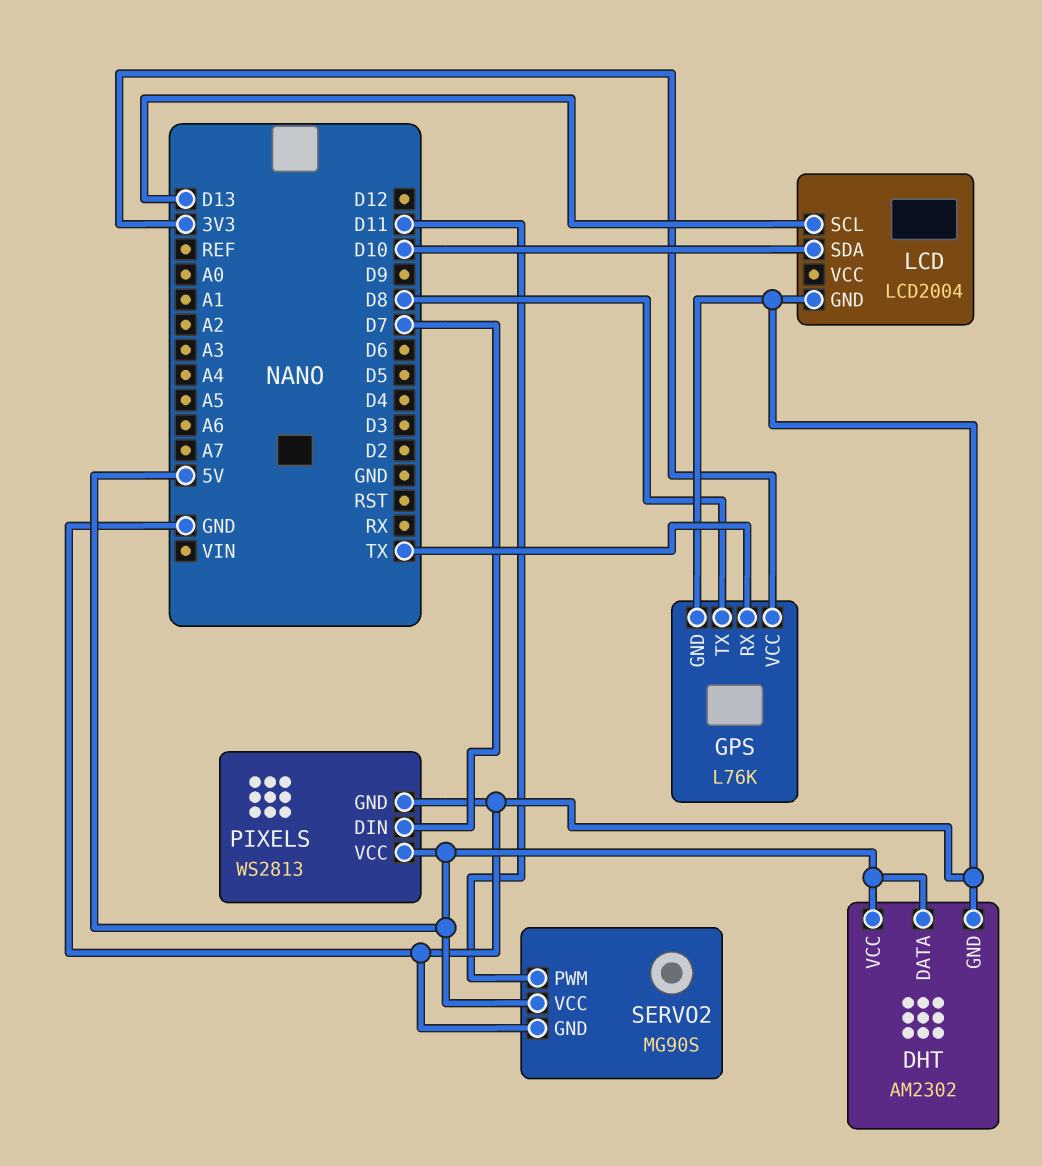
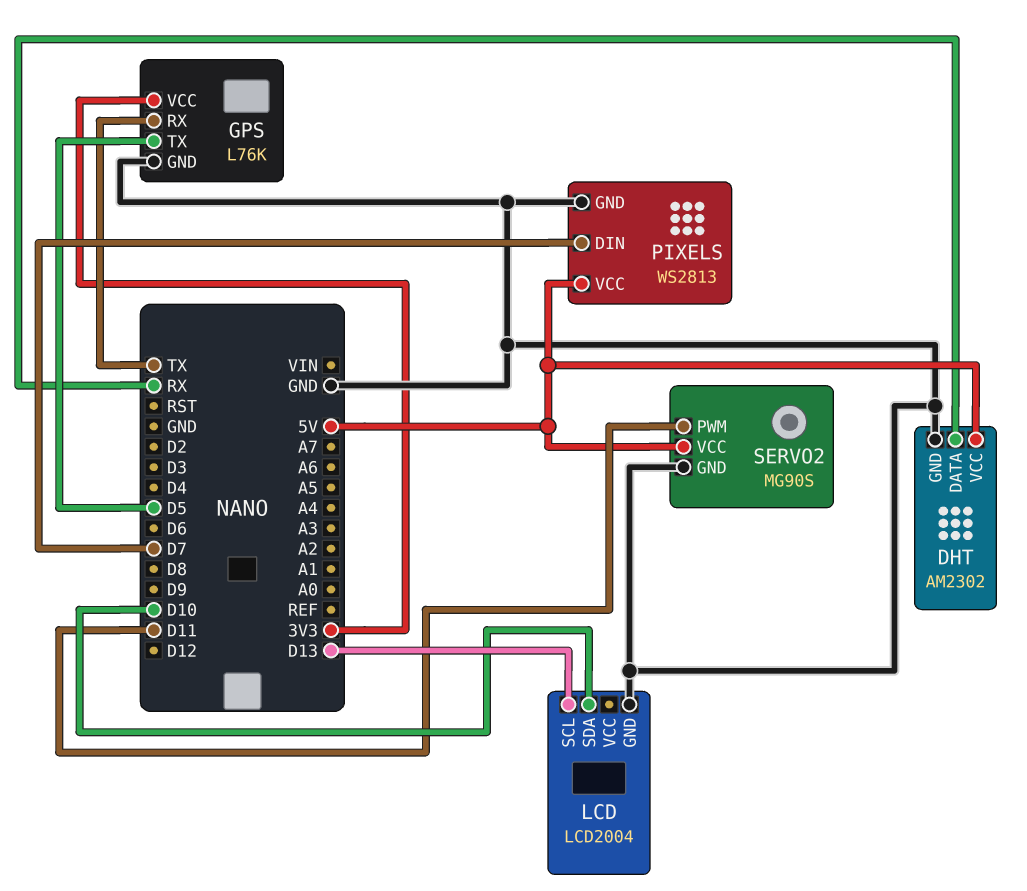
DHT pin DATA: 5V -> RX
GPS pin TX: D8 -> D5

